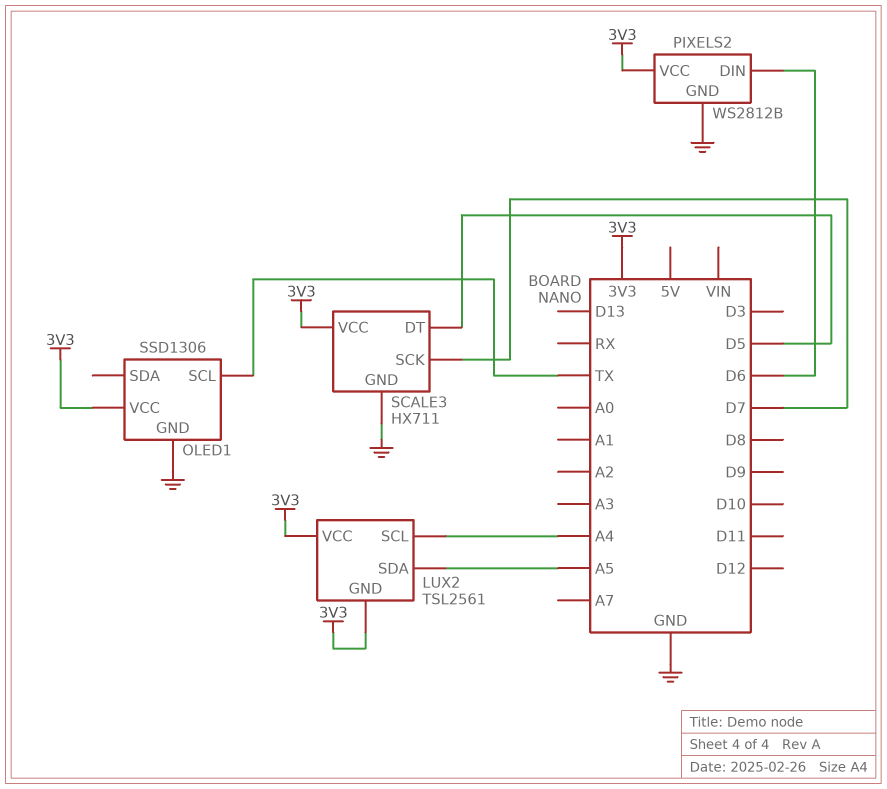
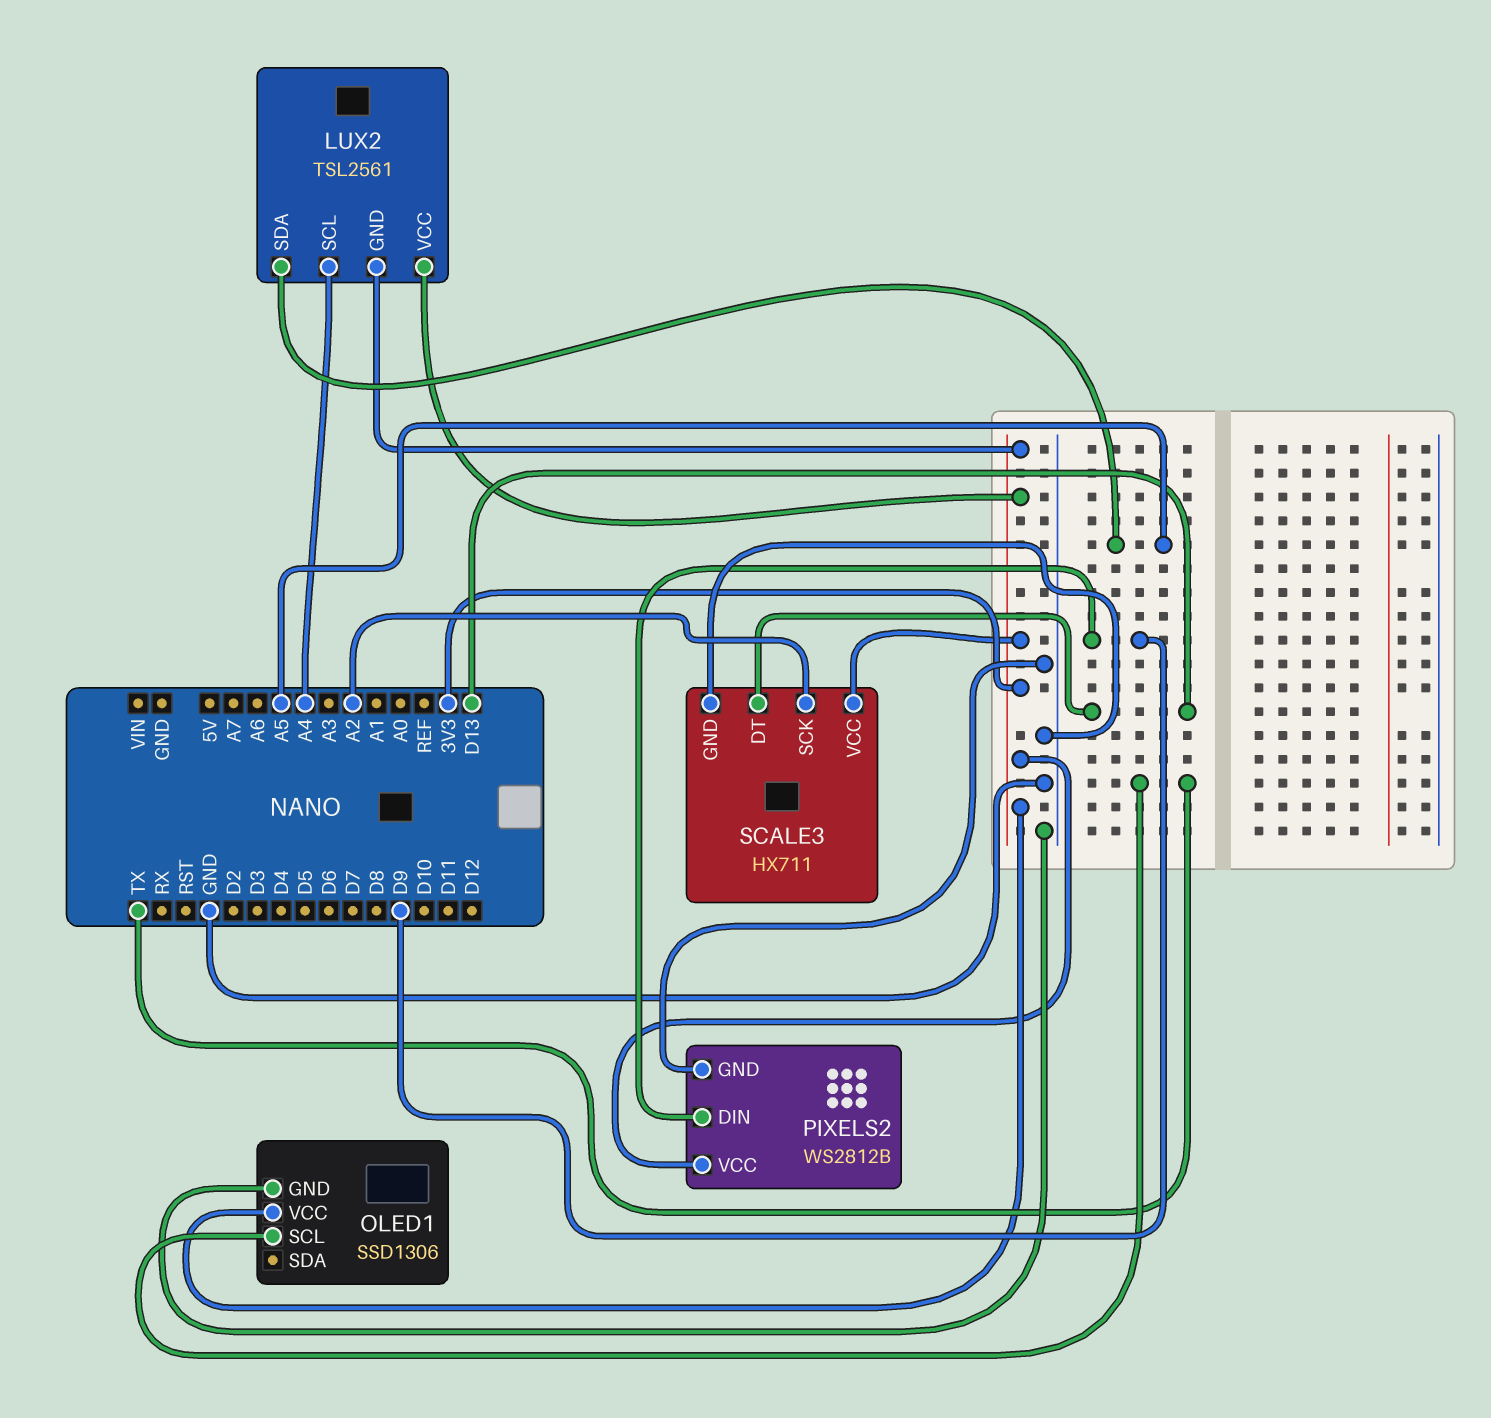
PIXELS2 pin DIN: D6 -> D9
SCALE3 pin DT: D5 -> D13
SCALE3 pin SCK: D7 -> A2

